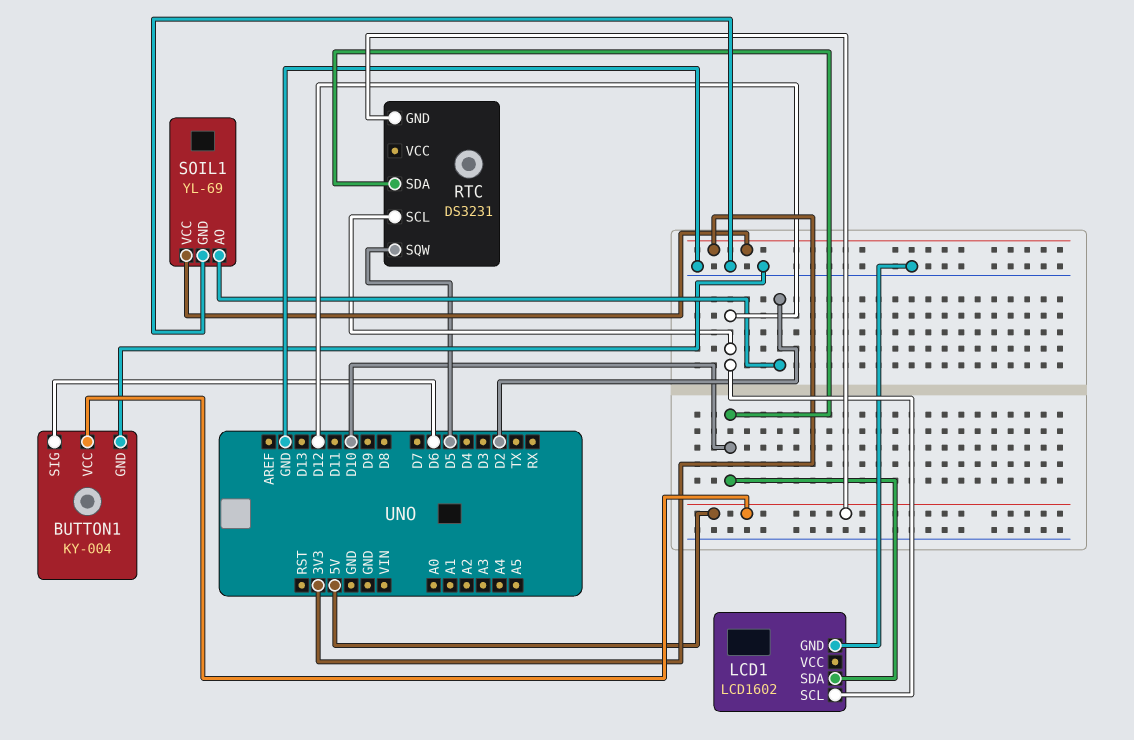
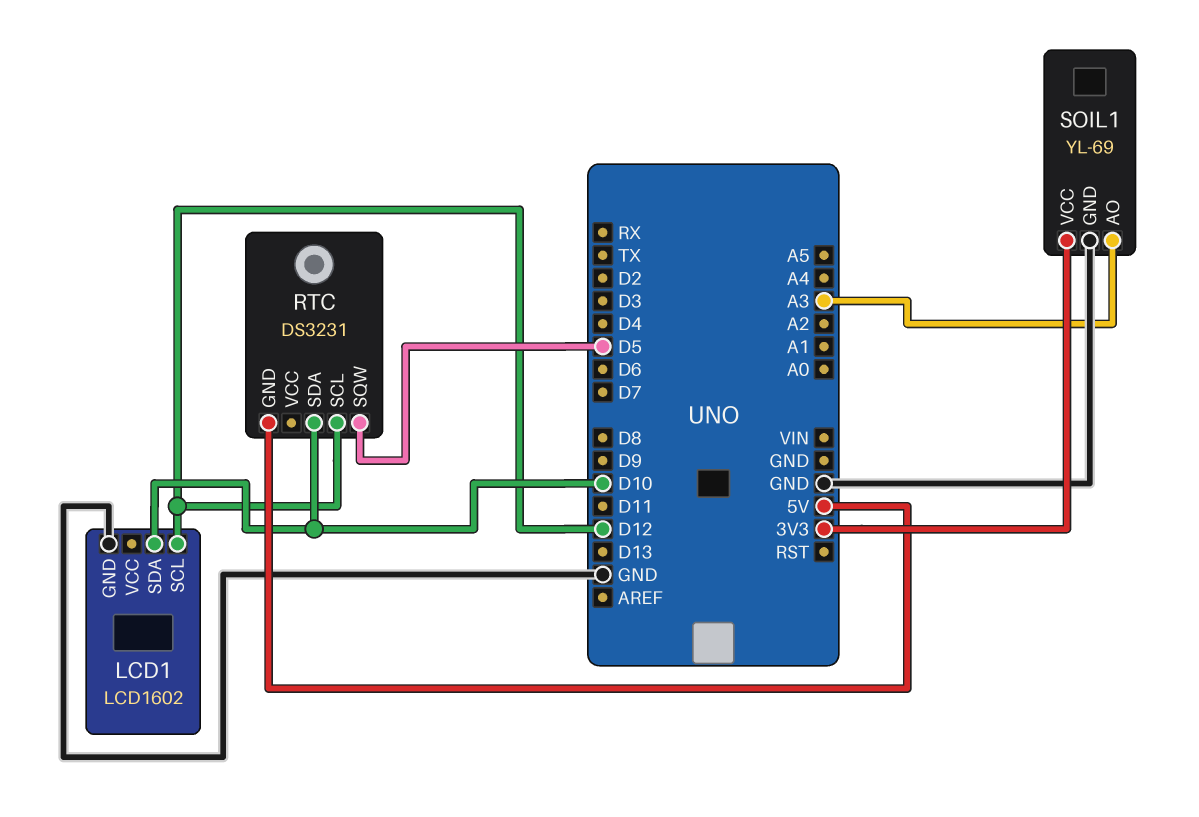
BUTTON1: KY-004 -> none
BUTTON1 pin GND: GND -> none
BUTTON1 pin SIG: D6 -> none
BUTTON1 pin VCC: 5V -> none
SOIL1 pin AO: D2 -> A3

